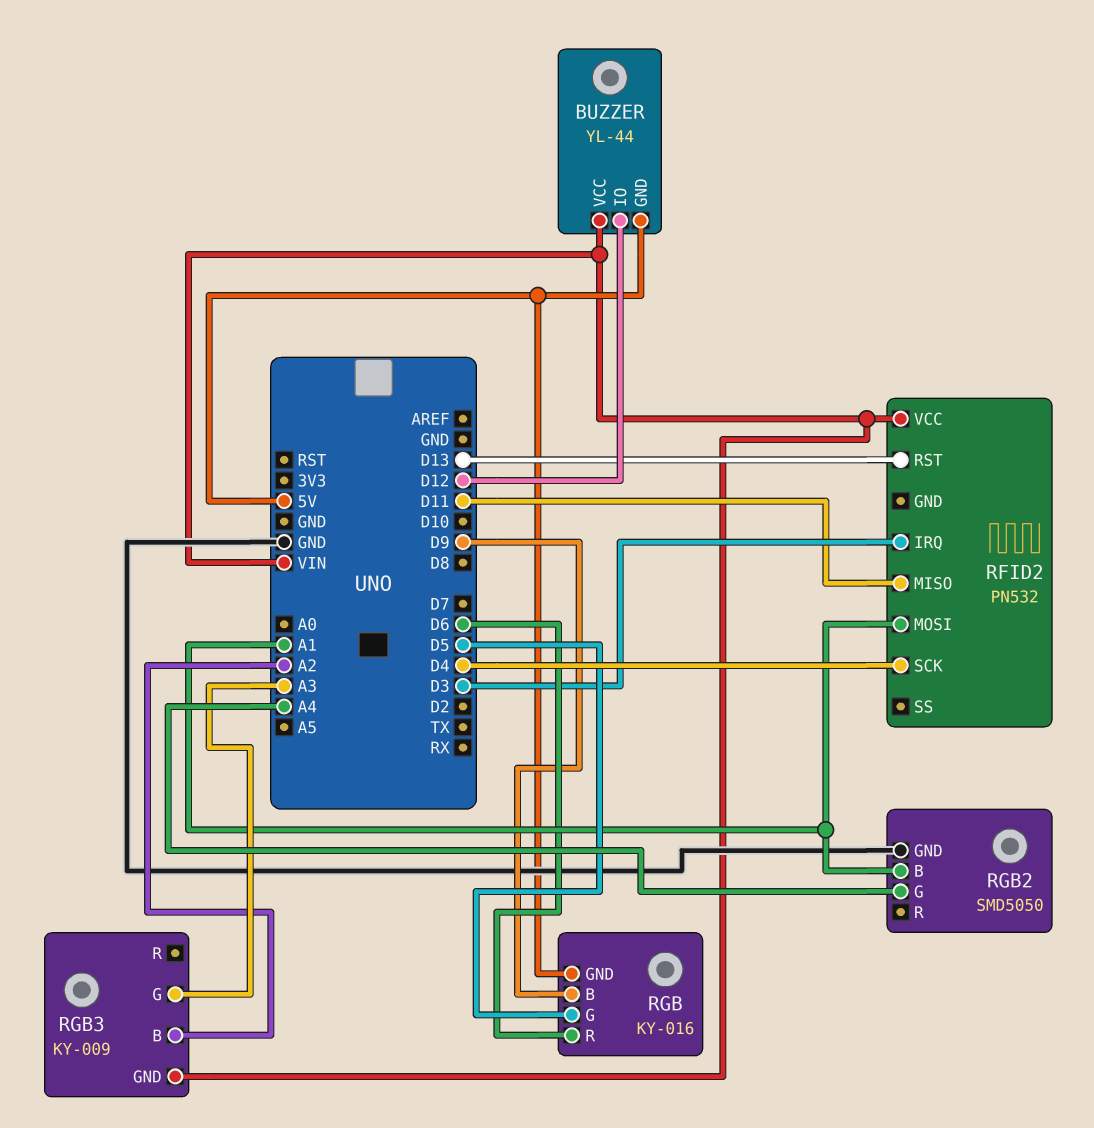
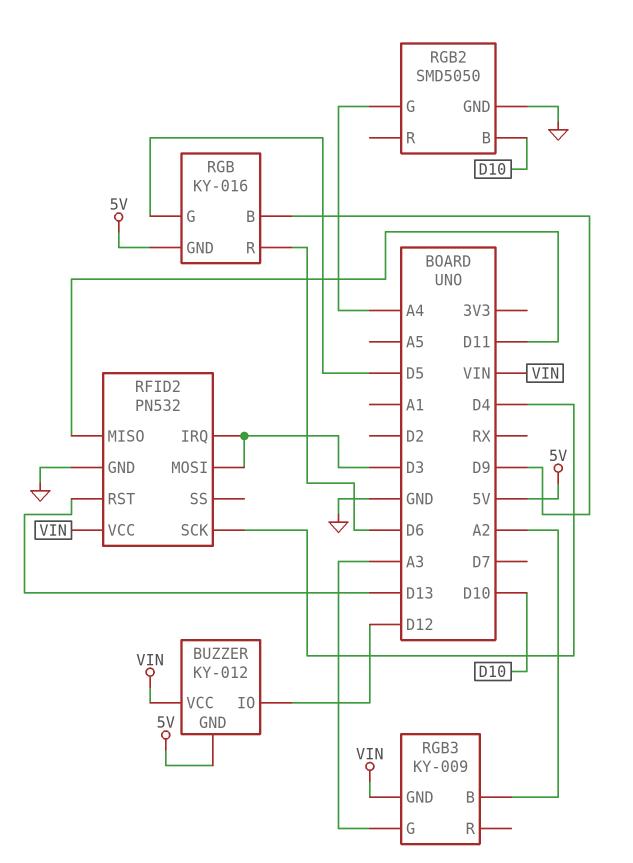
BUZZER: YL-44 -> KY-012
RFID2 pin GND: none -> GND
RFID2 pin MOSI: A1 -> D3
RGB2 pin B: A1 -> D10

